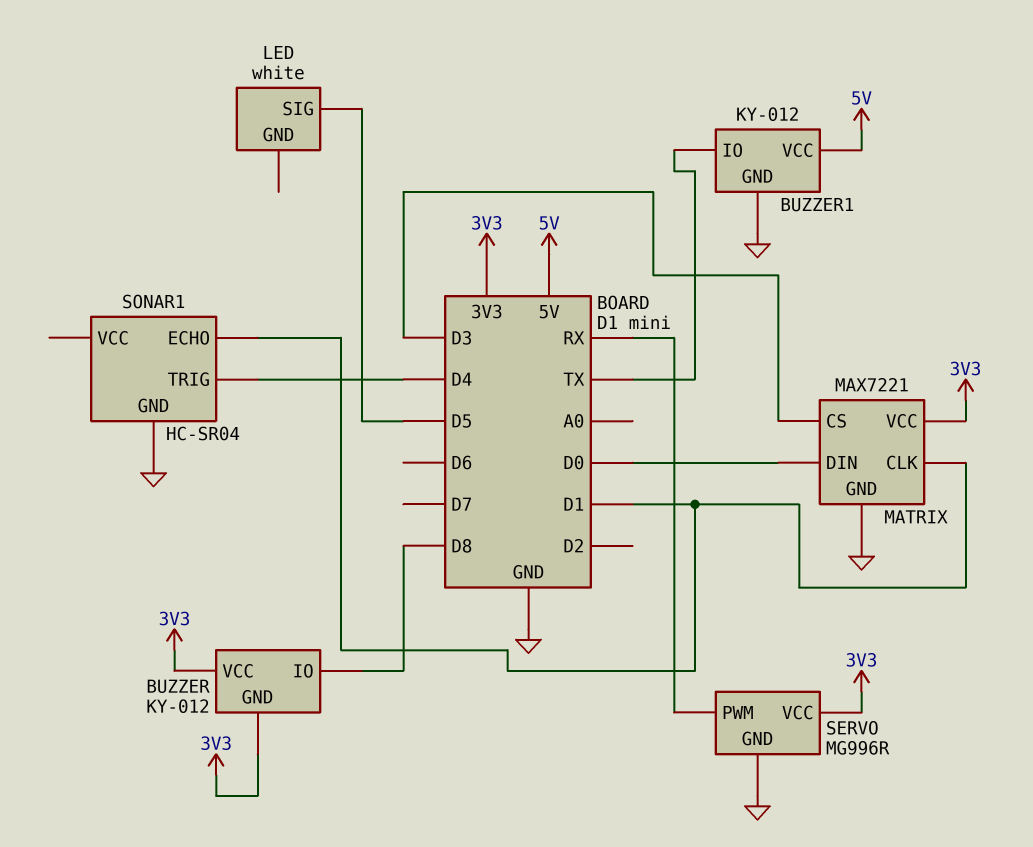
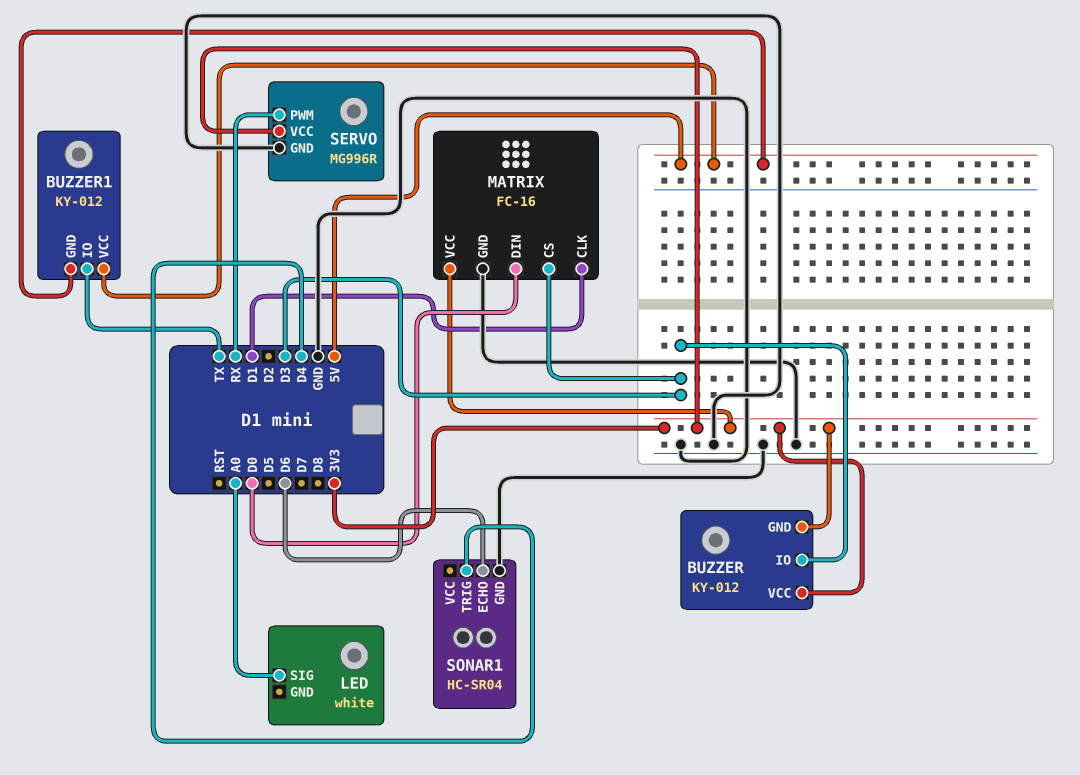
BUZZER pin IO: D8 -> D3
BUZZER1 pin GND: GND -> 5V
LED pin SIG: D5 -> A0
MATRIX: MAX7221 -> FC-16
SONAR1 pin ECHO: D1 -> D6

